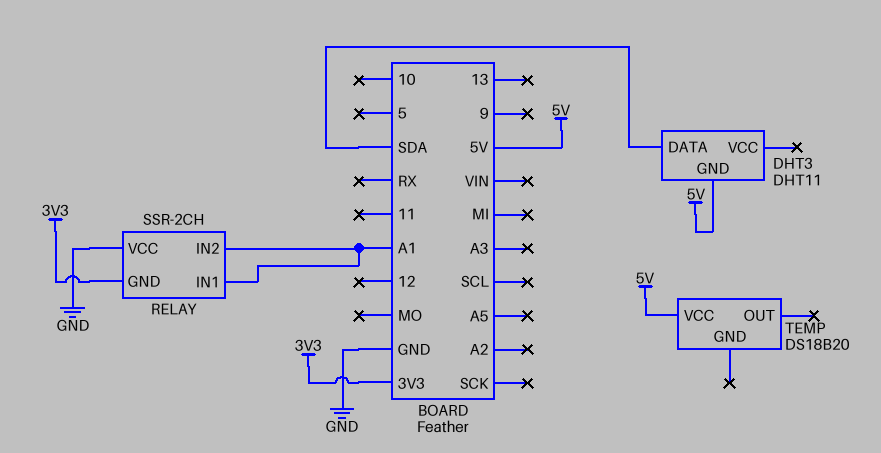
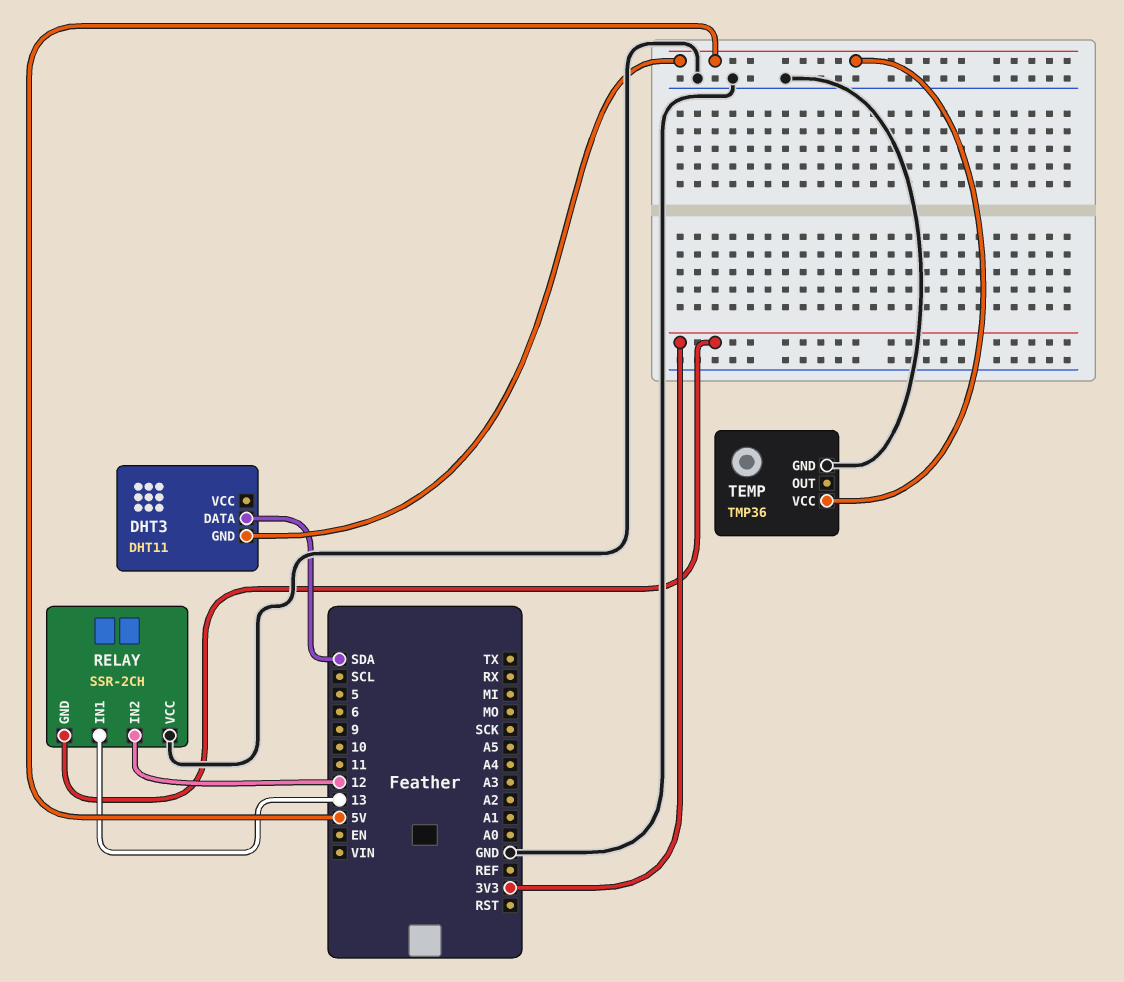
RELAY pin IN1: A1 -> 13
RELAY pin IN2: A1 -> 12
TEMP: DS18B20 -> TMP36
TEMP pin GND: none -> GND

